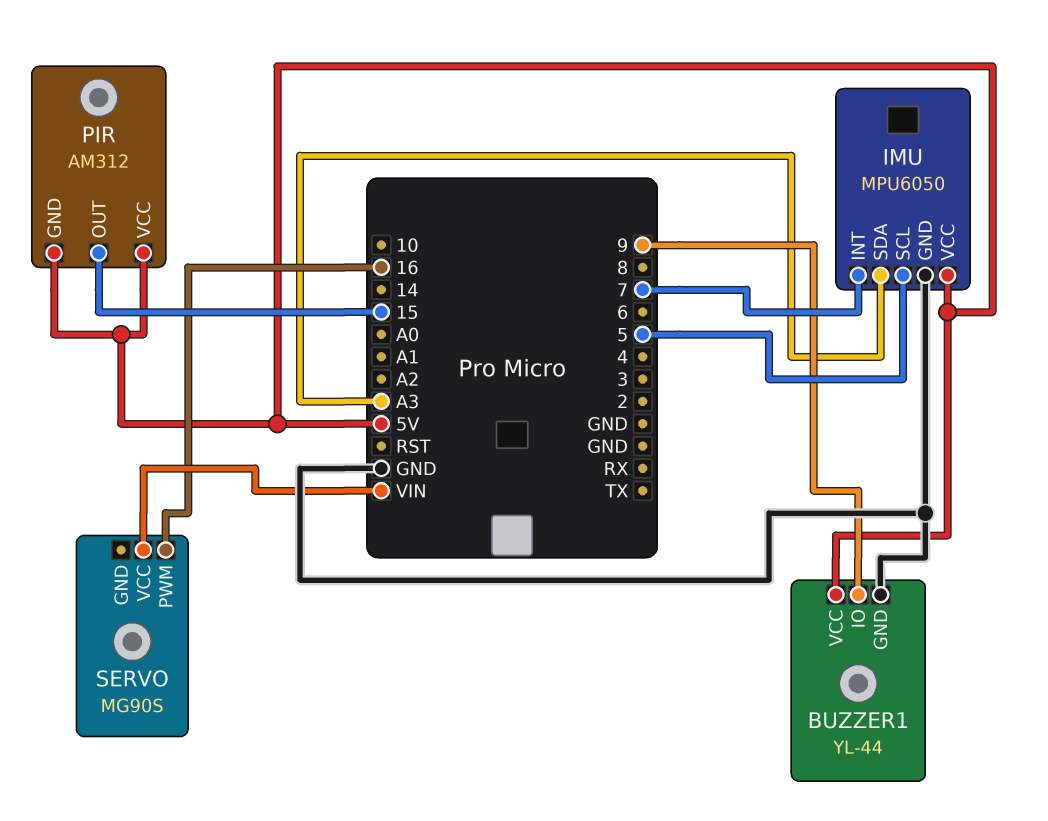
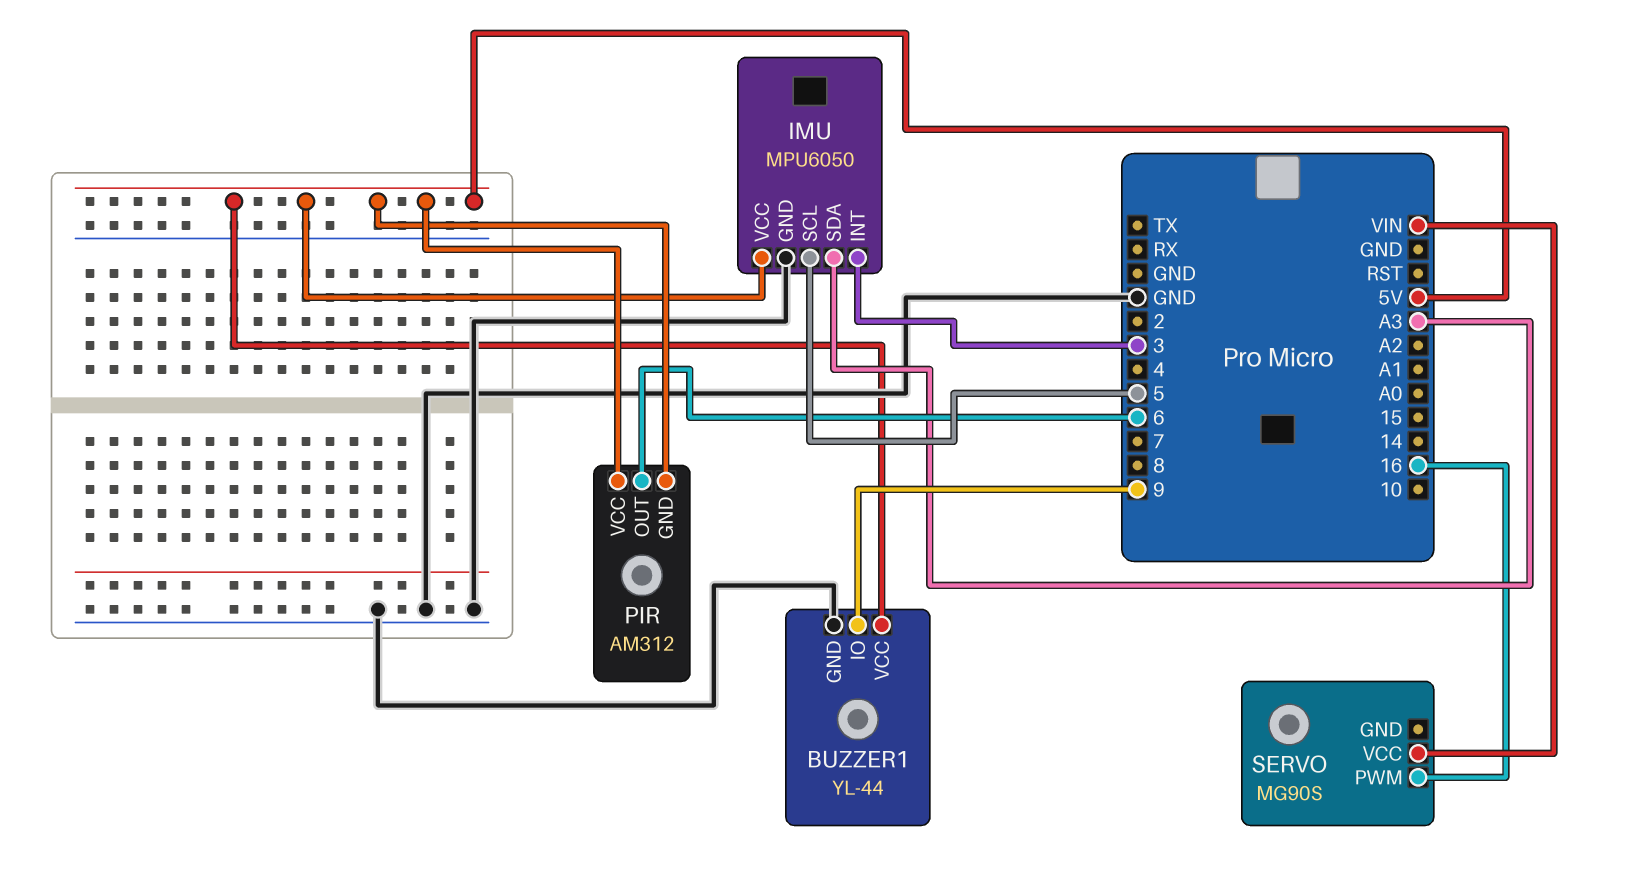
IMU pin INT: 7 -> 3
PIR pin OUT: 15 -> 6

